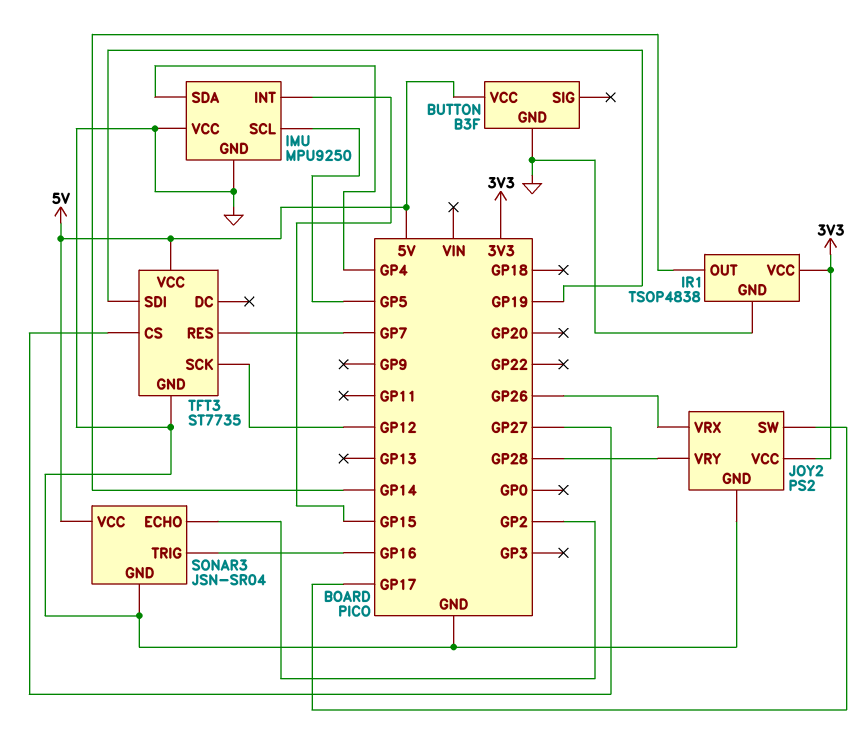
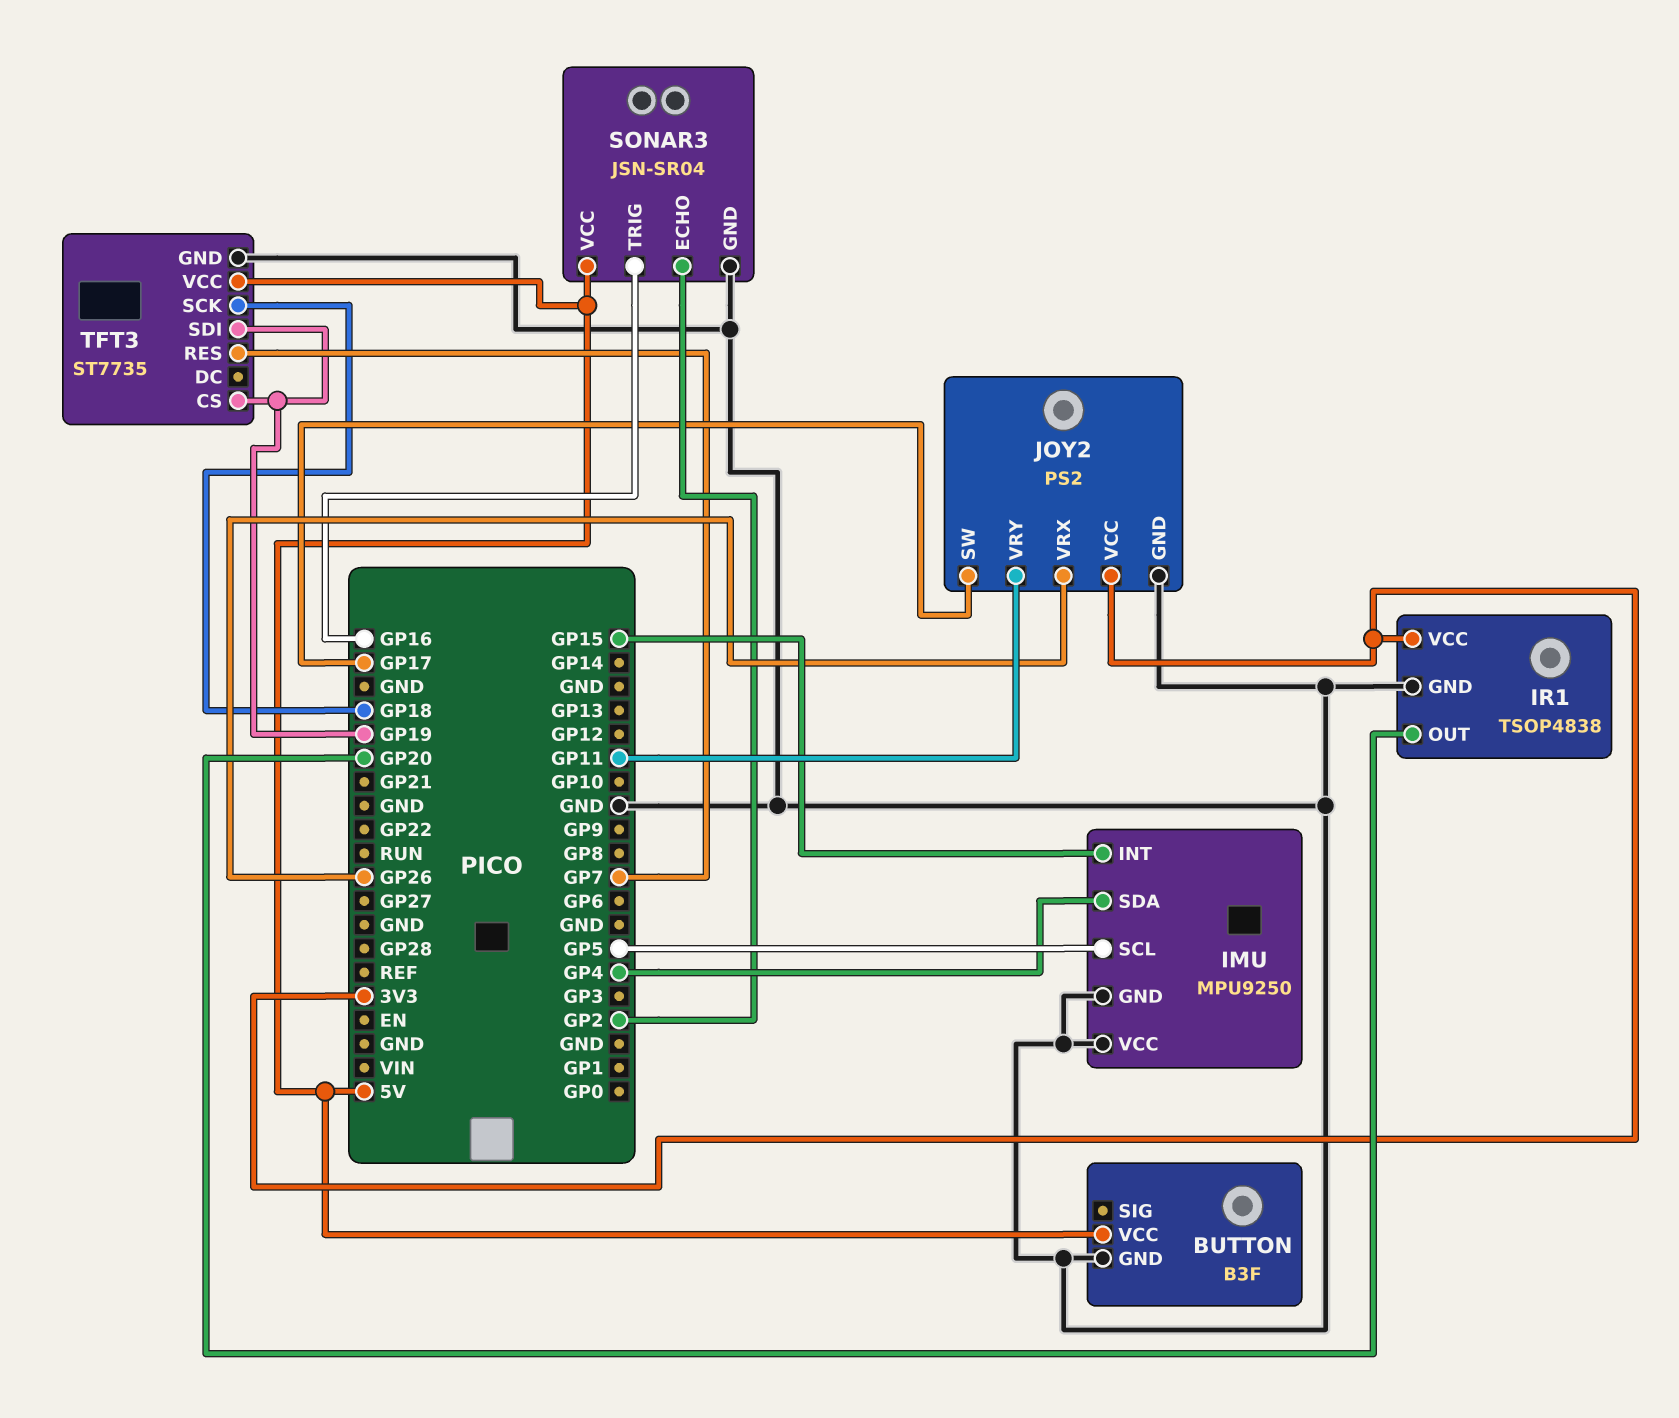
IR1 pin OUT: GP14 -> GP20
JOY2 pin VRY: GP28 -> GP11
TFT3 pin CS: GP27 -> GP19
TFT3 pin SCK: GP12 -> GP18

